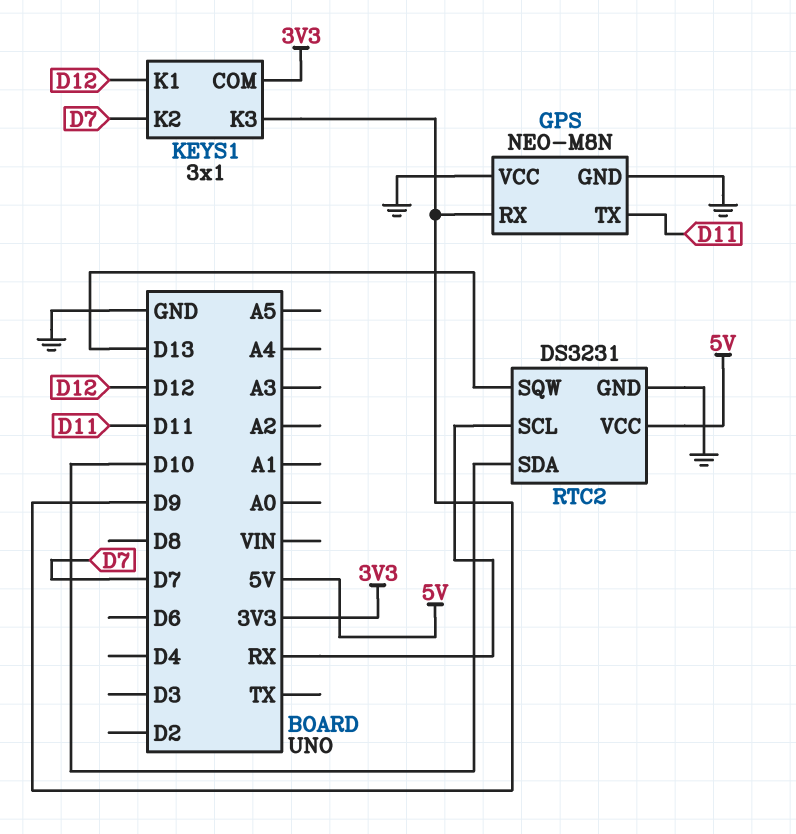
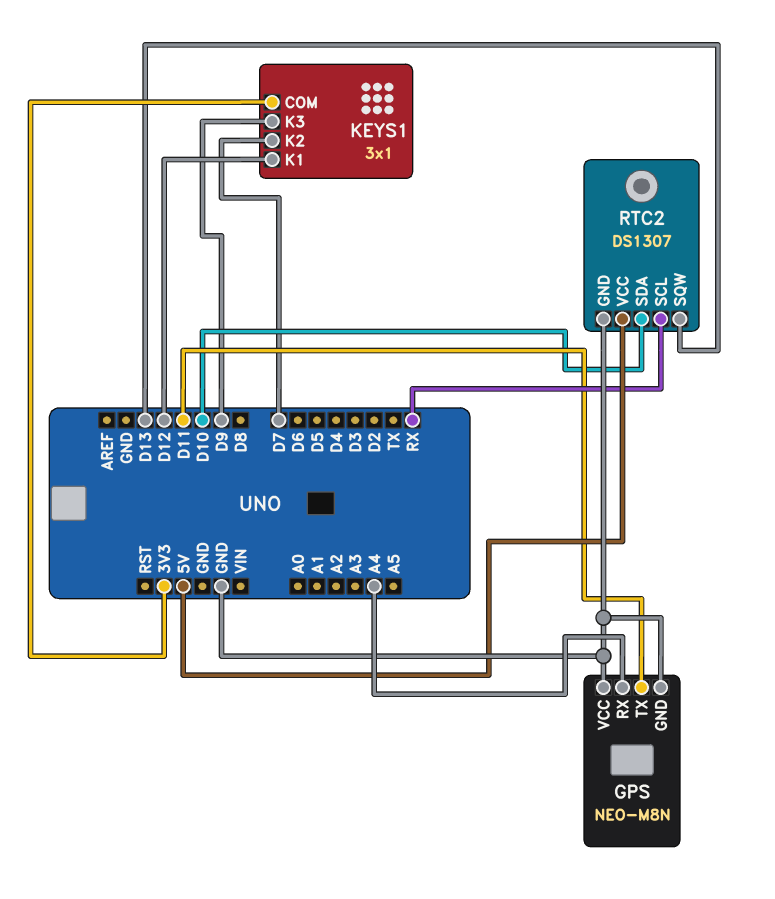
GPS pin RX: D9 -> A4
RTC2: DS3231 -> DS1307

